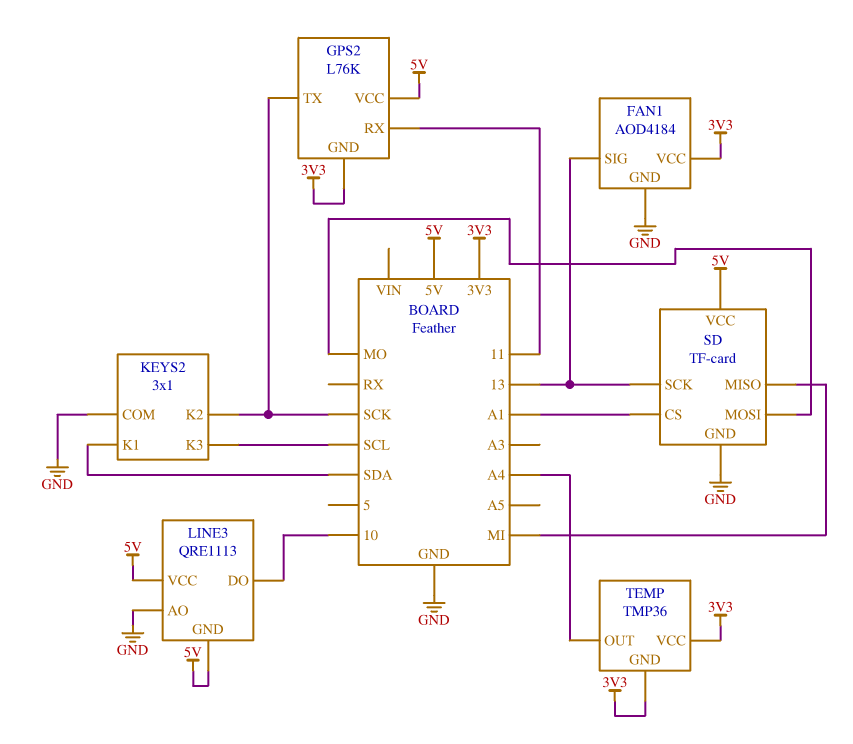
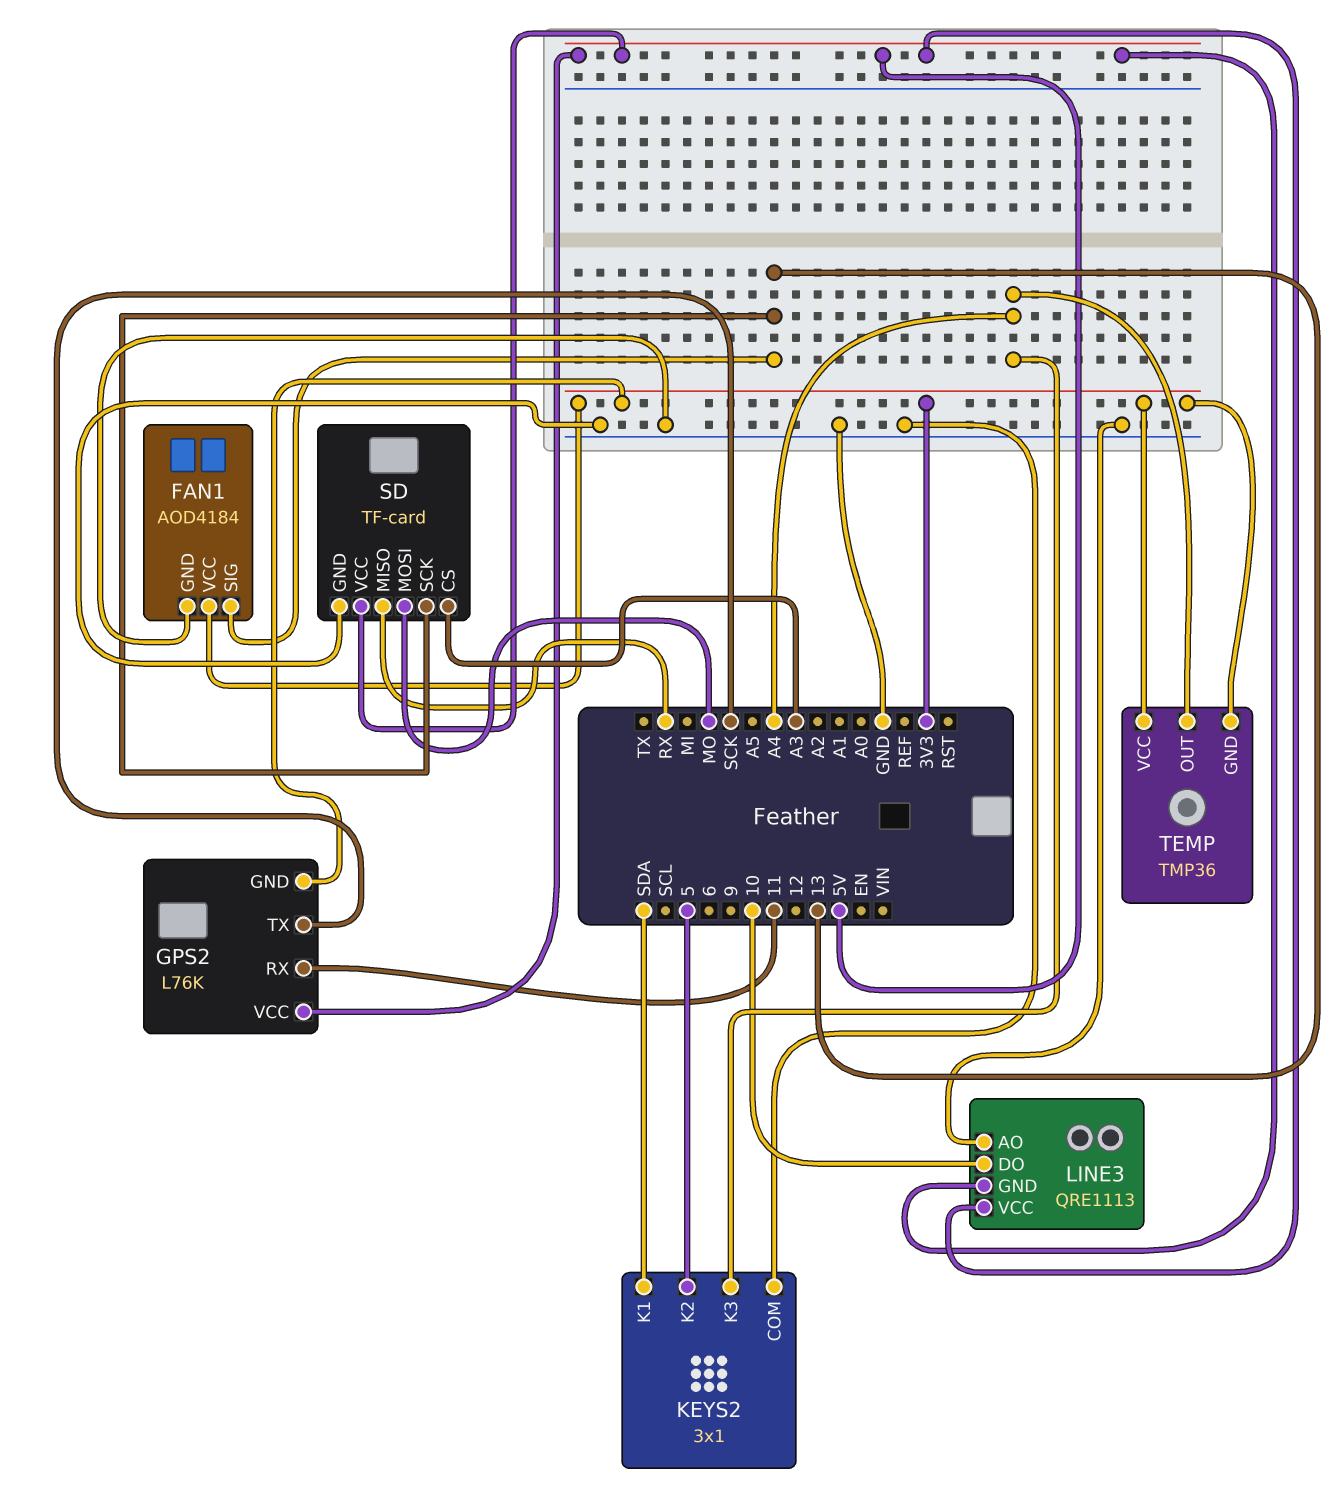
KEYS2 pin K2: SCK -> 5
KEYS2 pin K3: SCL -> A4
SD pin CS: A1 -> A3
SD pin MISO: MI -> RX

